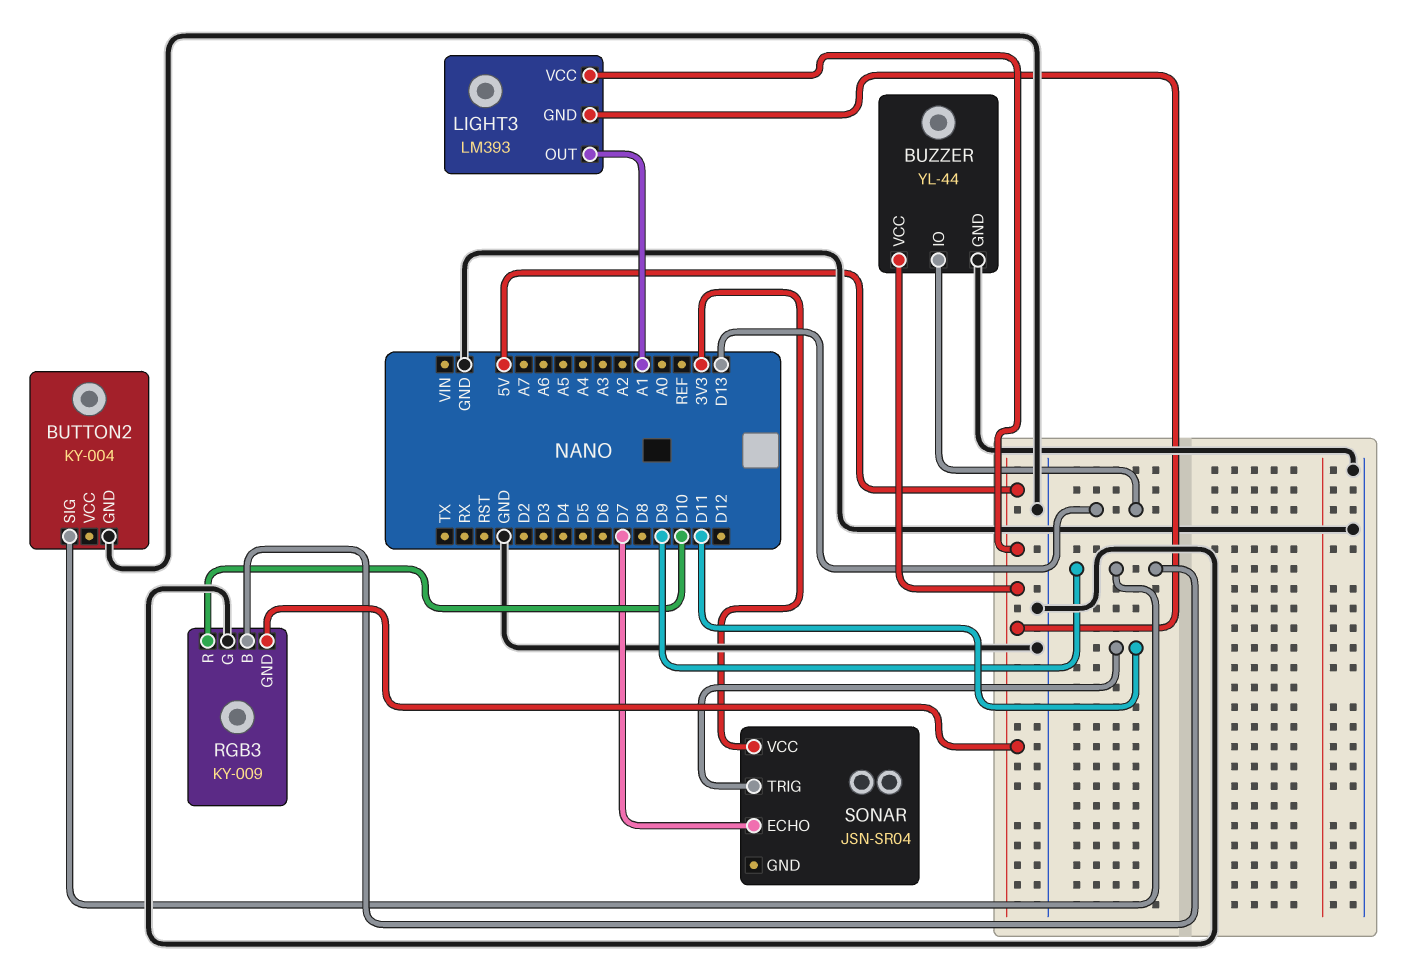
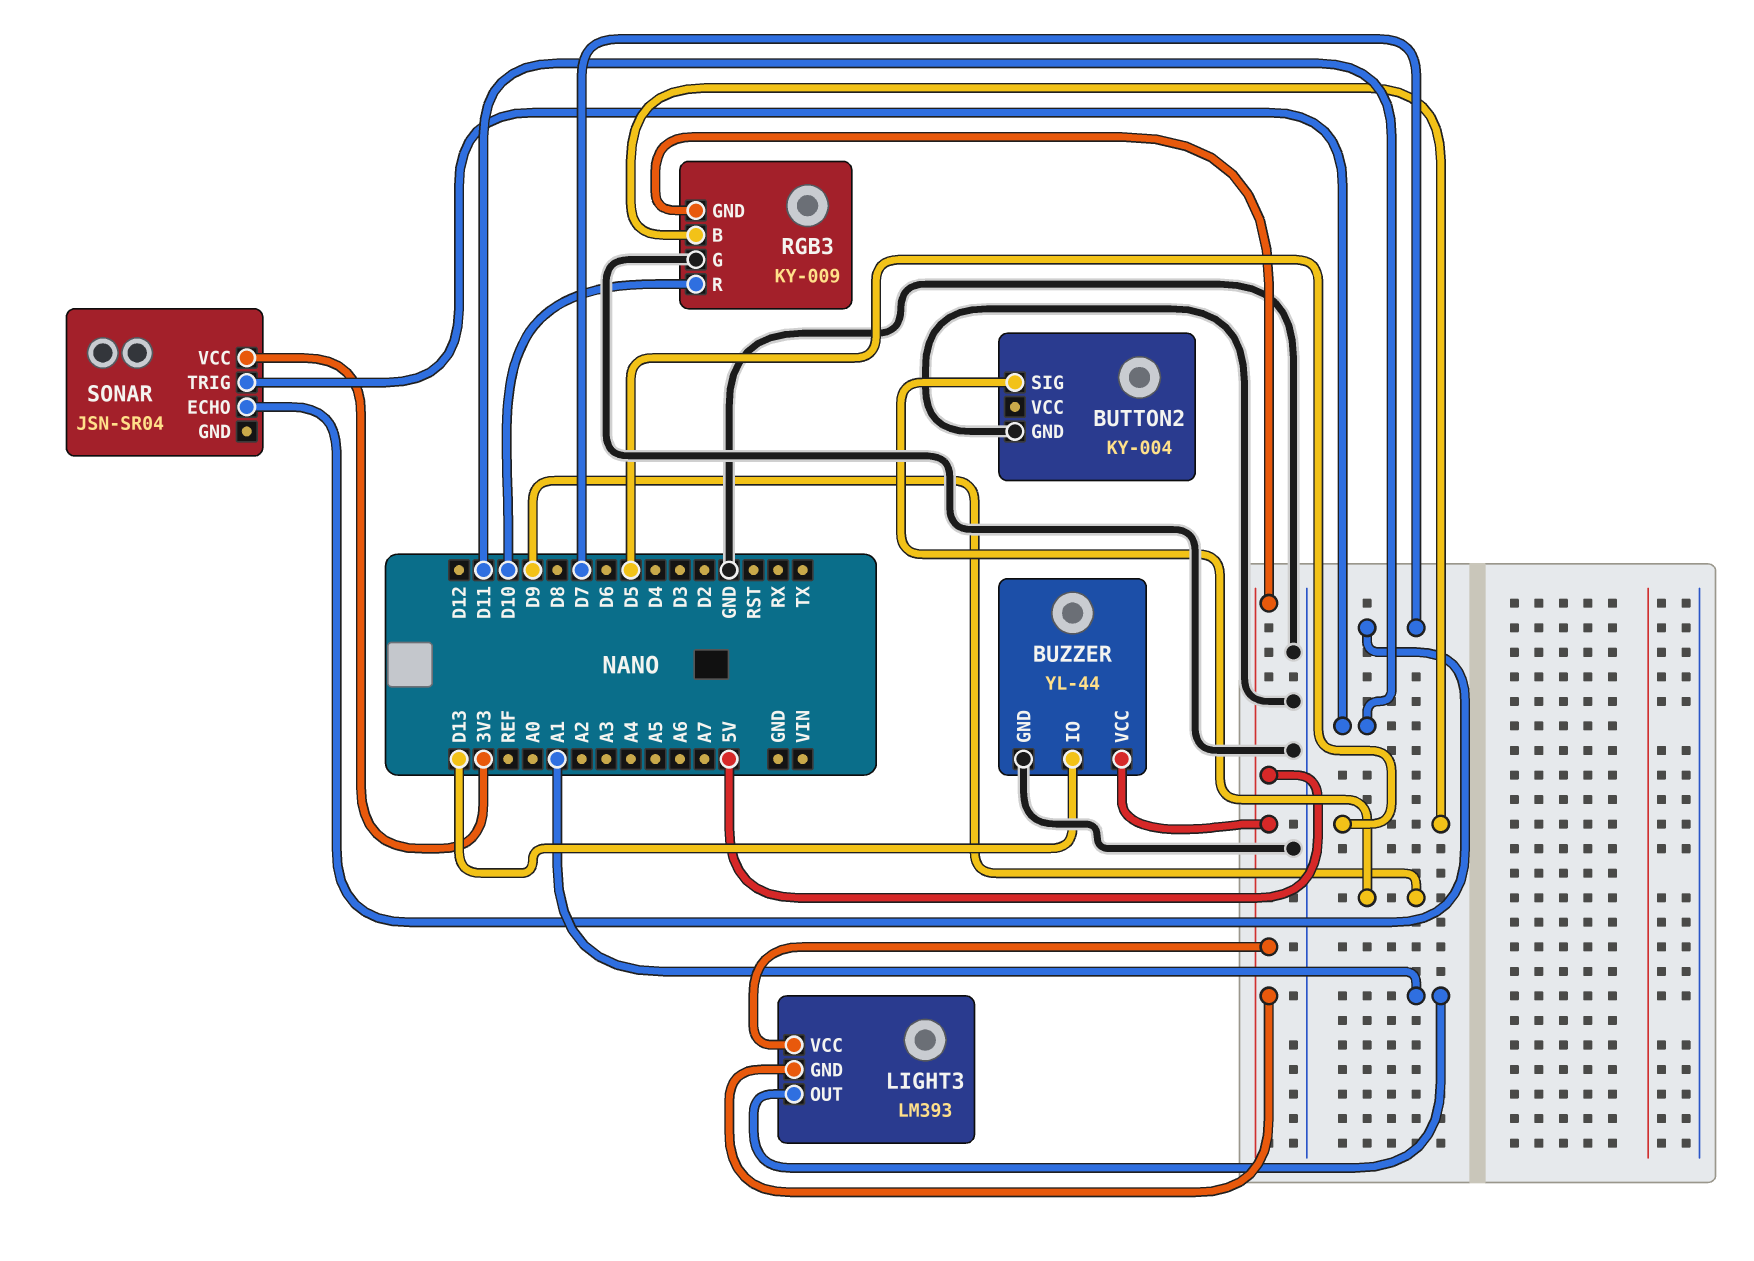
RGB3 pin B: D9 -> D5

